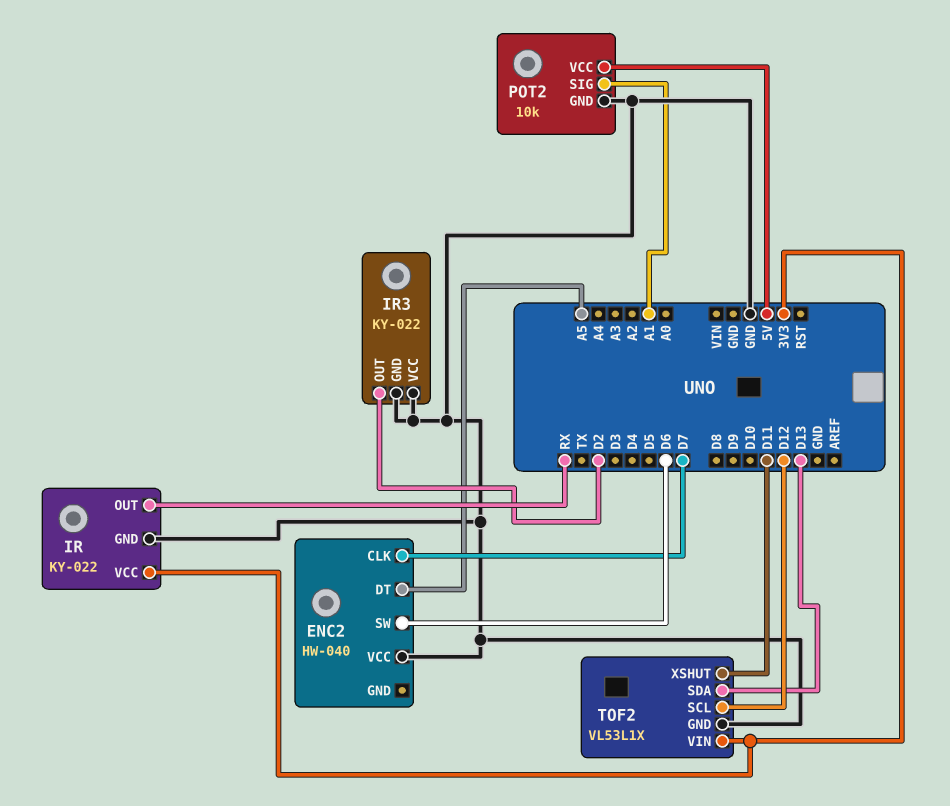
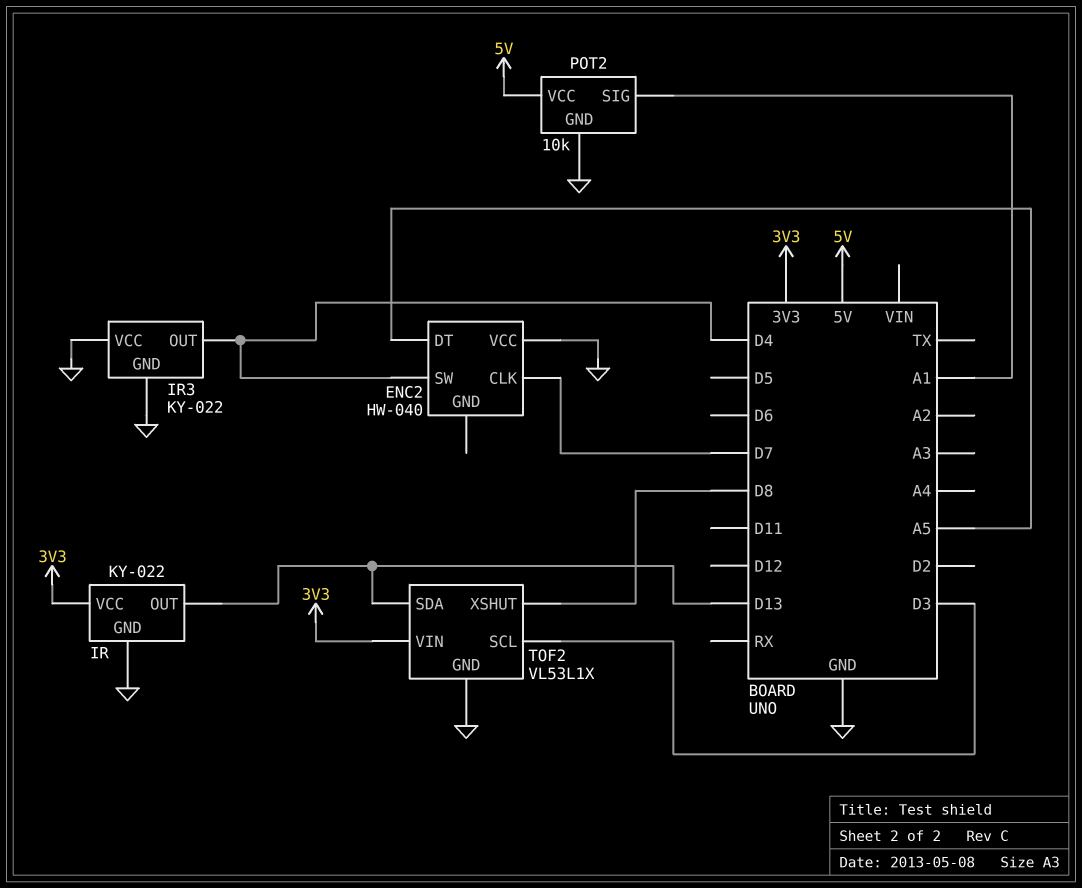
ENC2 pin SW: D6 -> D4
IR pin OUT: RX -> D13
IR3 pin OUT: D2 -> D4
TOF2 pin SCL: D12 -> D3
TOF2 pin XSHUT: D11 -> D8

